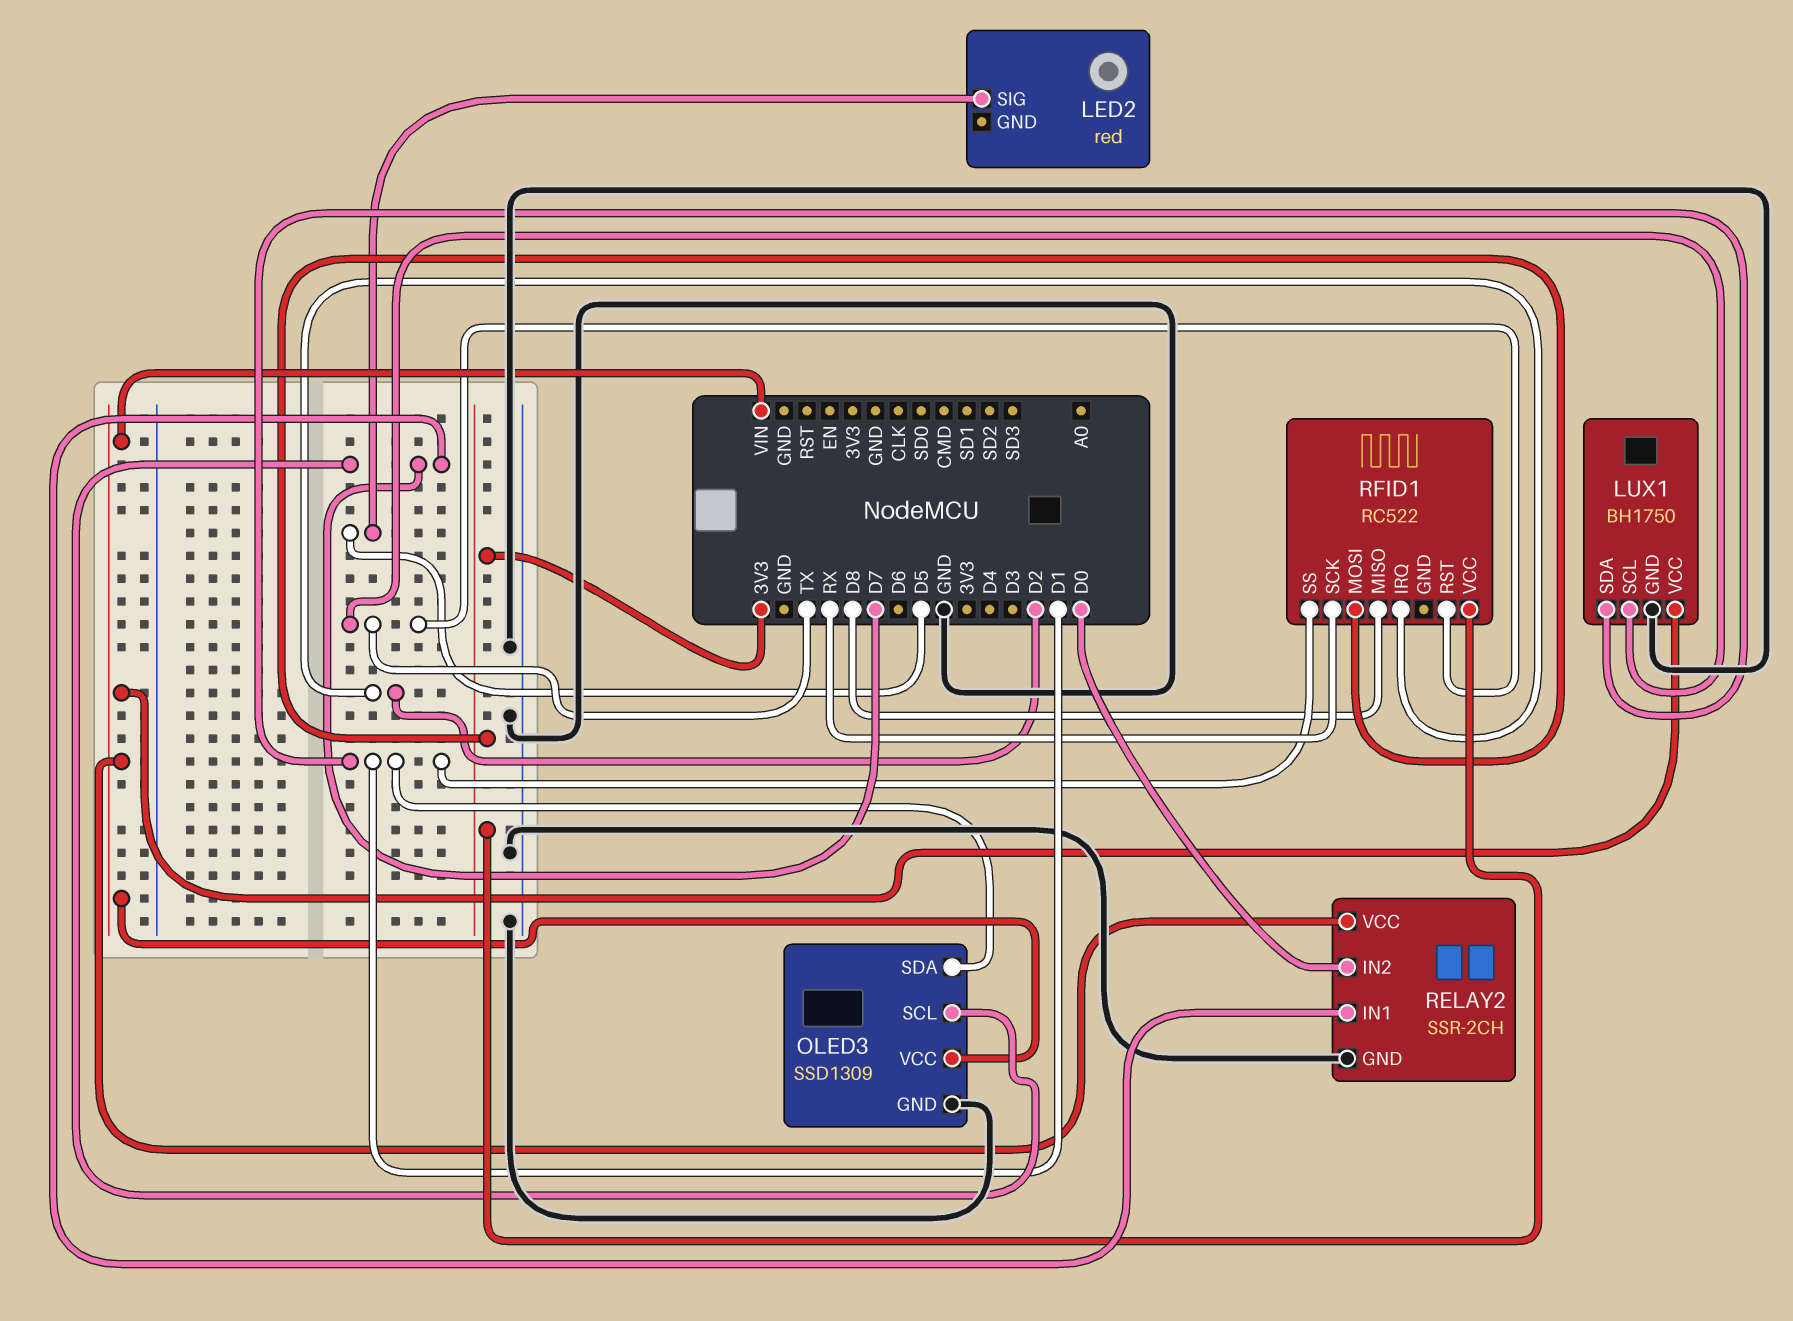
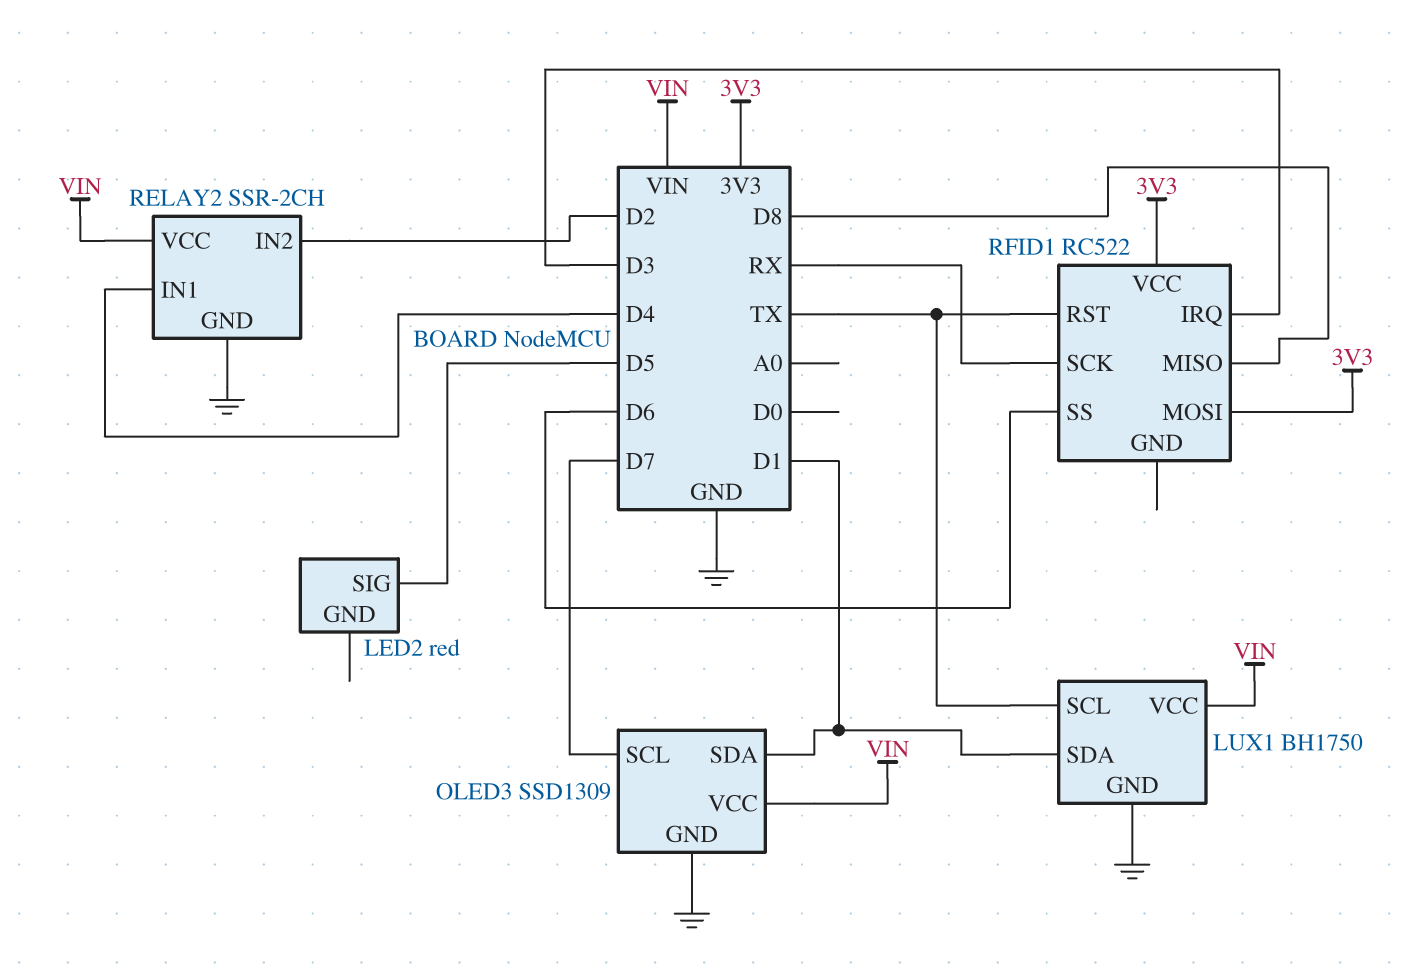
RELAY2 pin IN1: D7 -> D4
RELAY2 pin IN2: D0 -> D2
RFID1 pin IRQ: D2 -> D3
RFID1 pin SS: D1 -> D6

